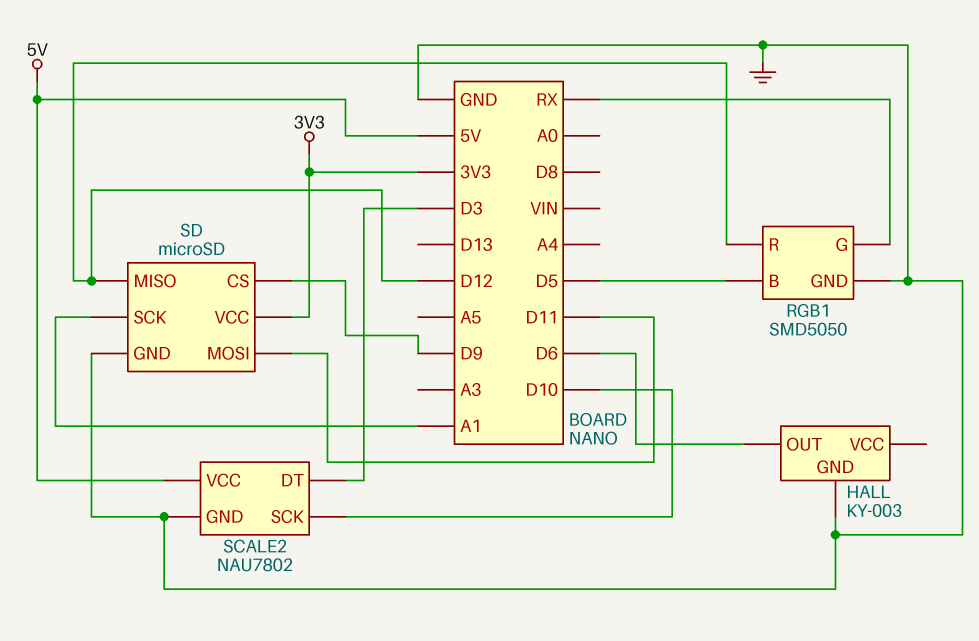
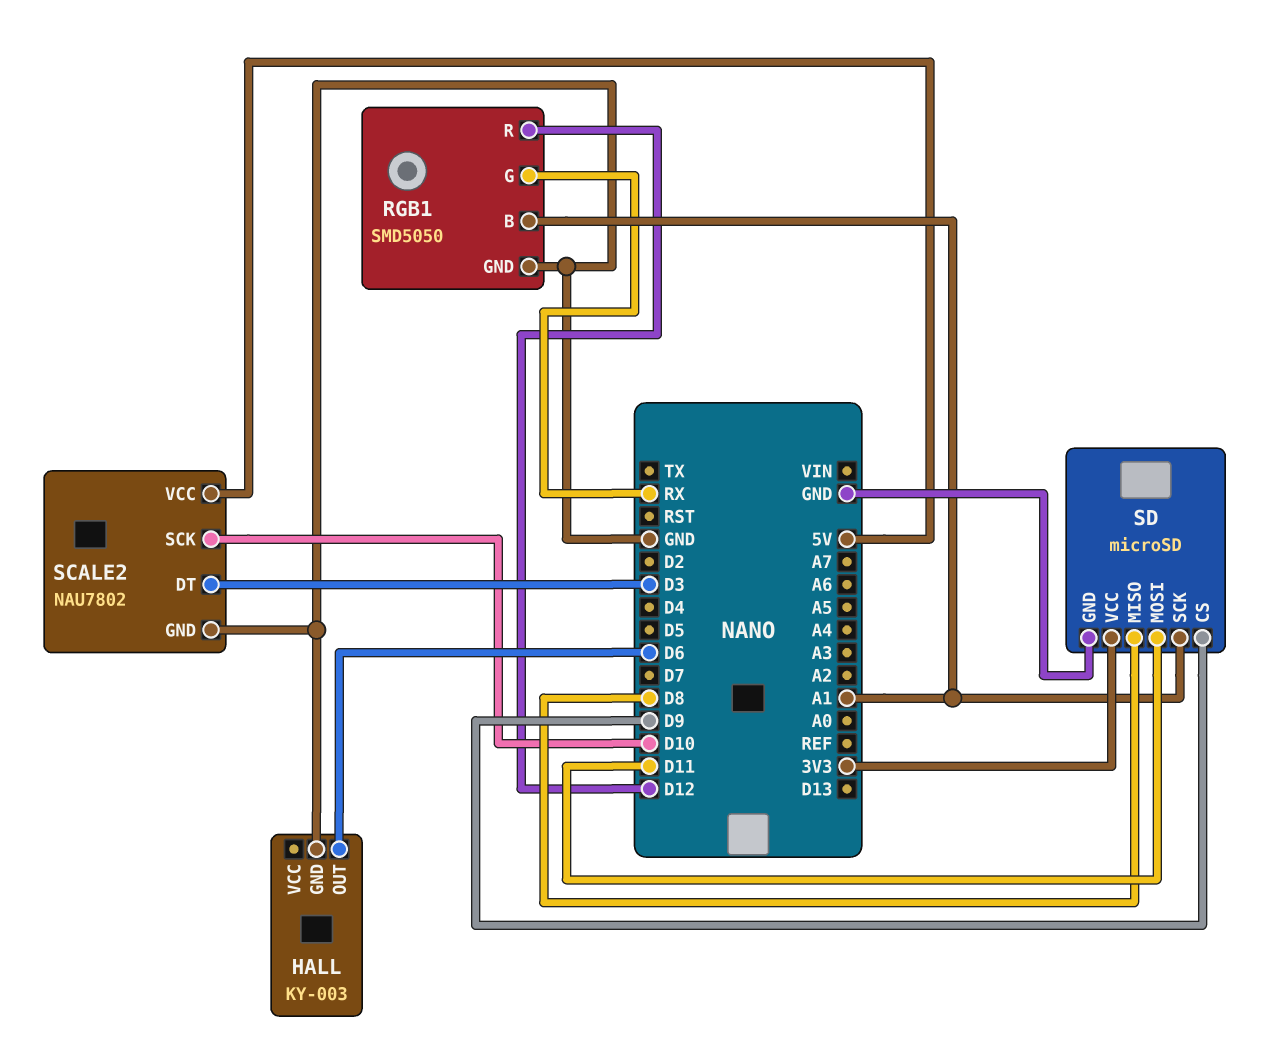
RGB1 pin B: D5 -> A1
SD pin MISO: D12 -> D8

